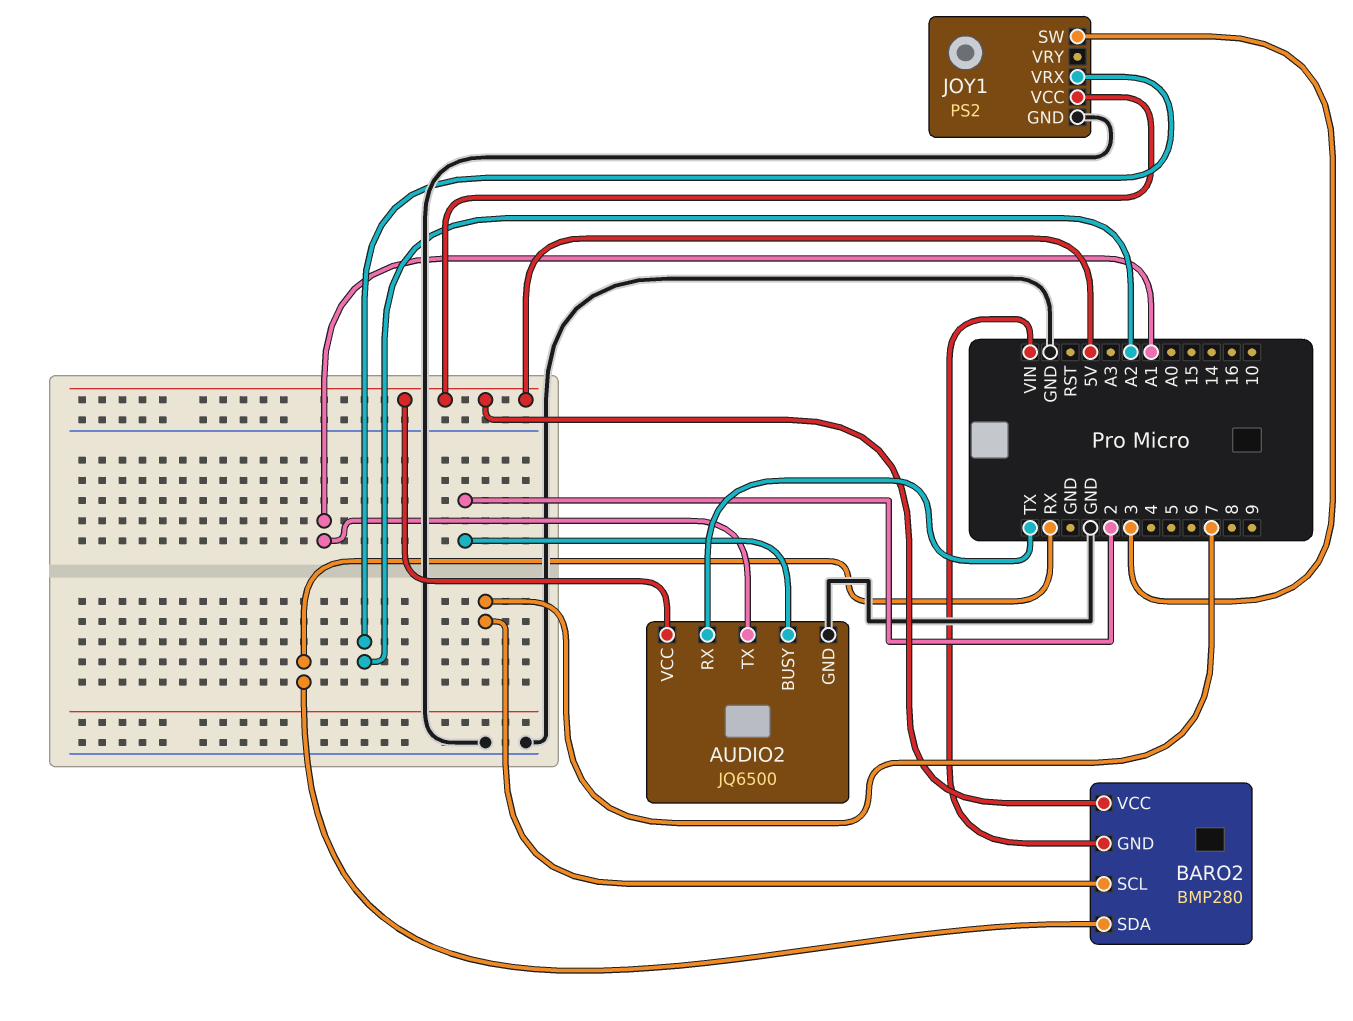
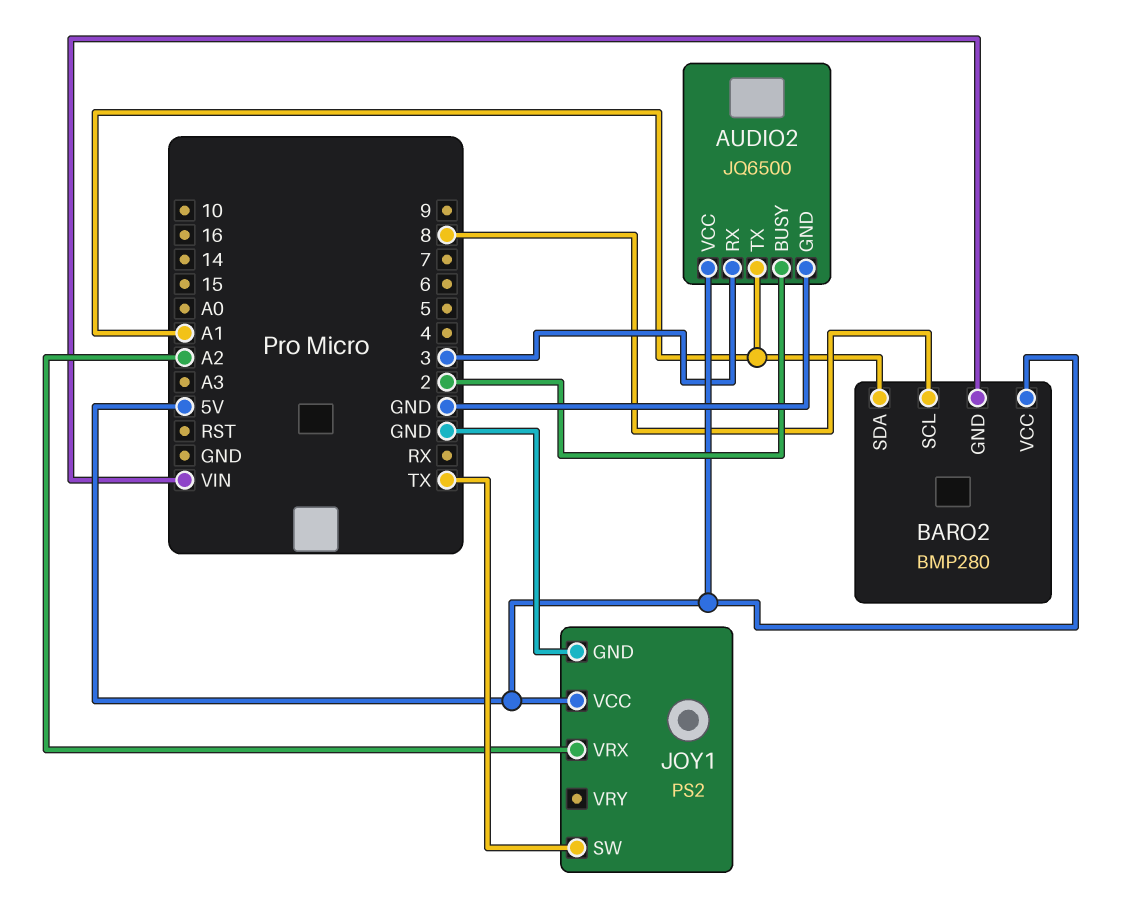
AUDIO2 pin RX: TX -> 3
BARO2 pin SCL: 7 -> 8
BARO2 pin SDA: RX -> A1
JOY1 pin SW: 3 -> TX

